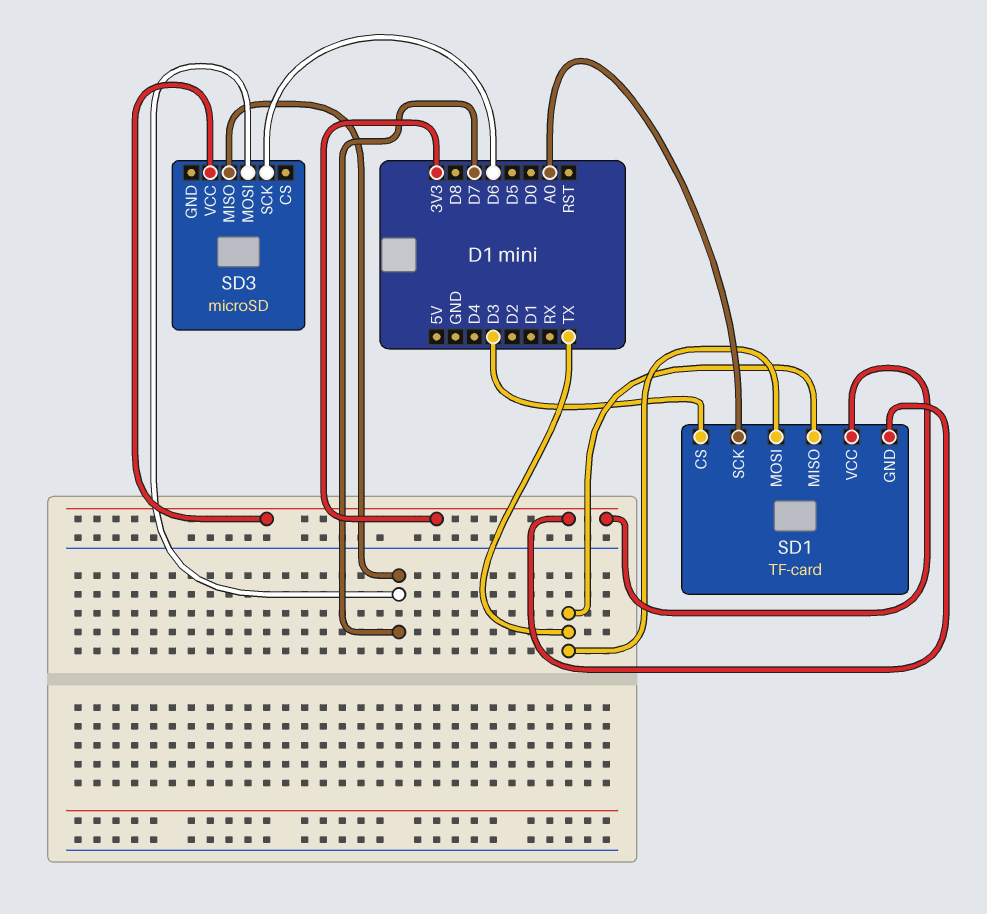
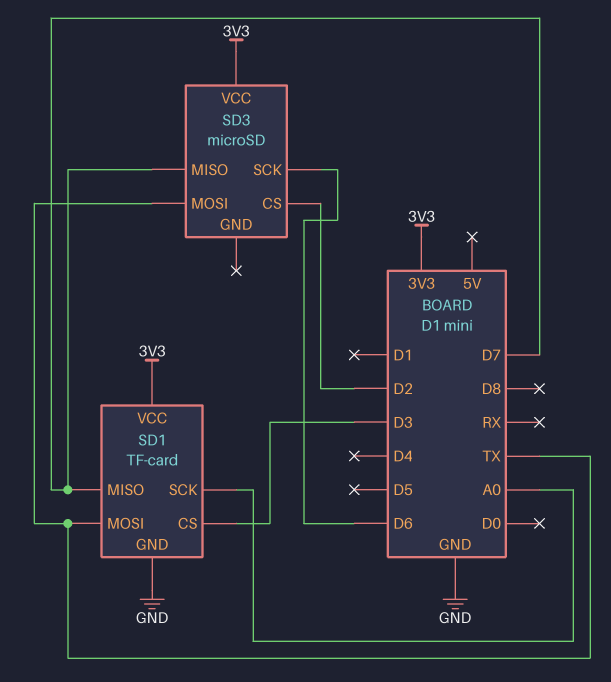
SD1 pin GND: 3V3 -> GND
SD1 pin MISO: TX -> D7
SD3 pin CS: none -> D2
SD3 pin MOSI: D7 -> TX

